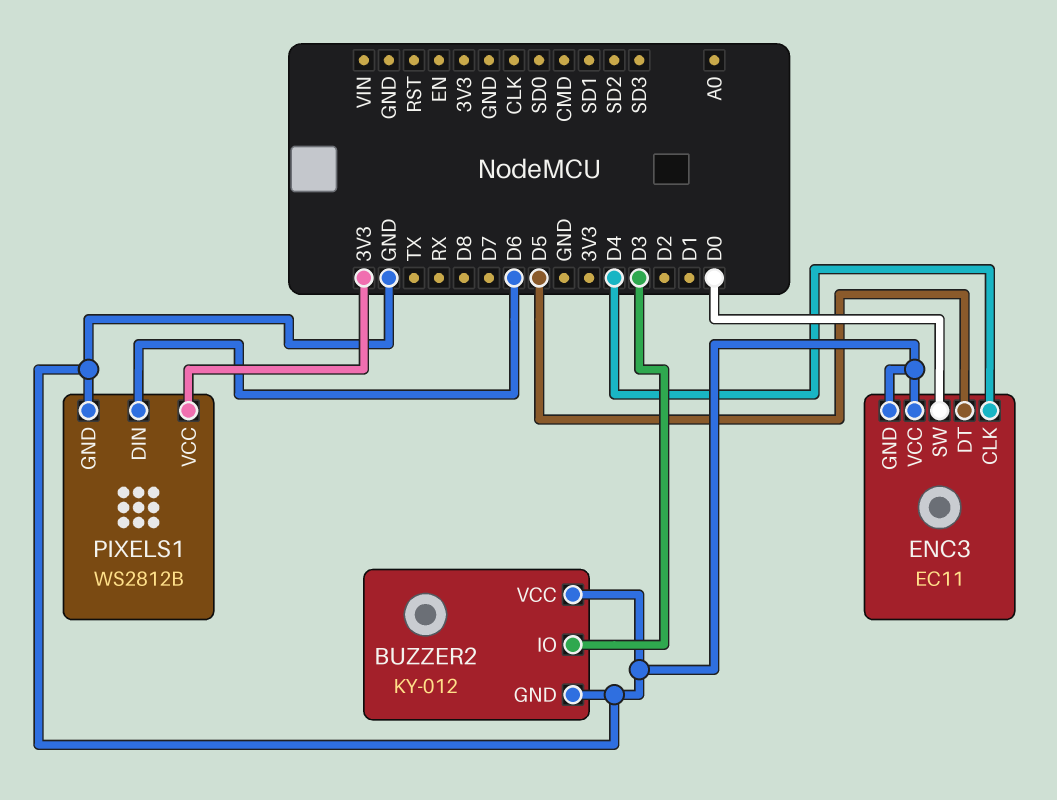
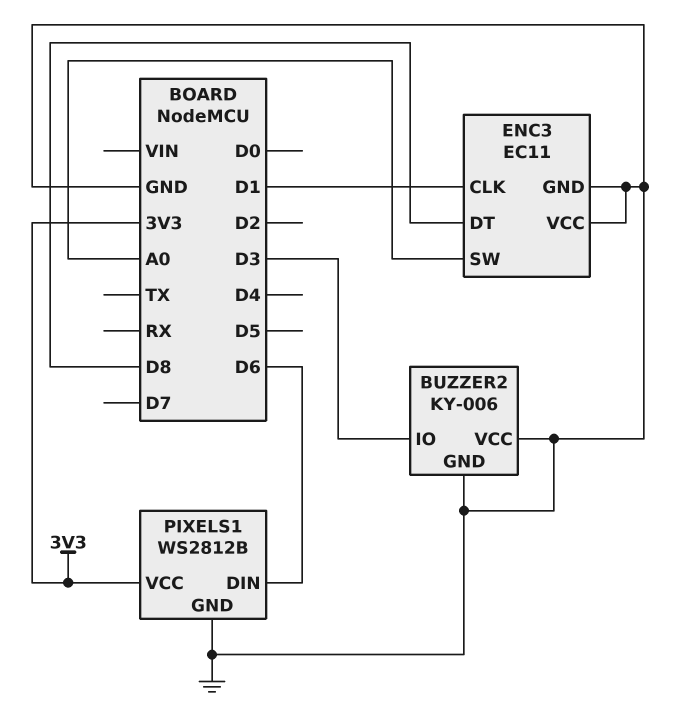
BUZZER2: KY-012 -> KY-006
ENC3 pin CLK: D4 -> D1
ENC3 pin DT: D5 -> D8
ENC3 pin SW: D0 -> A0

